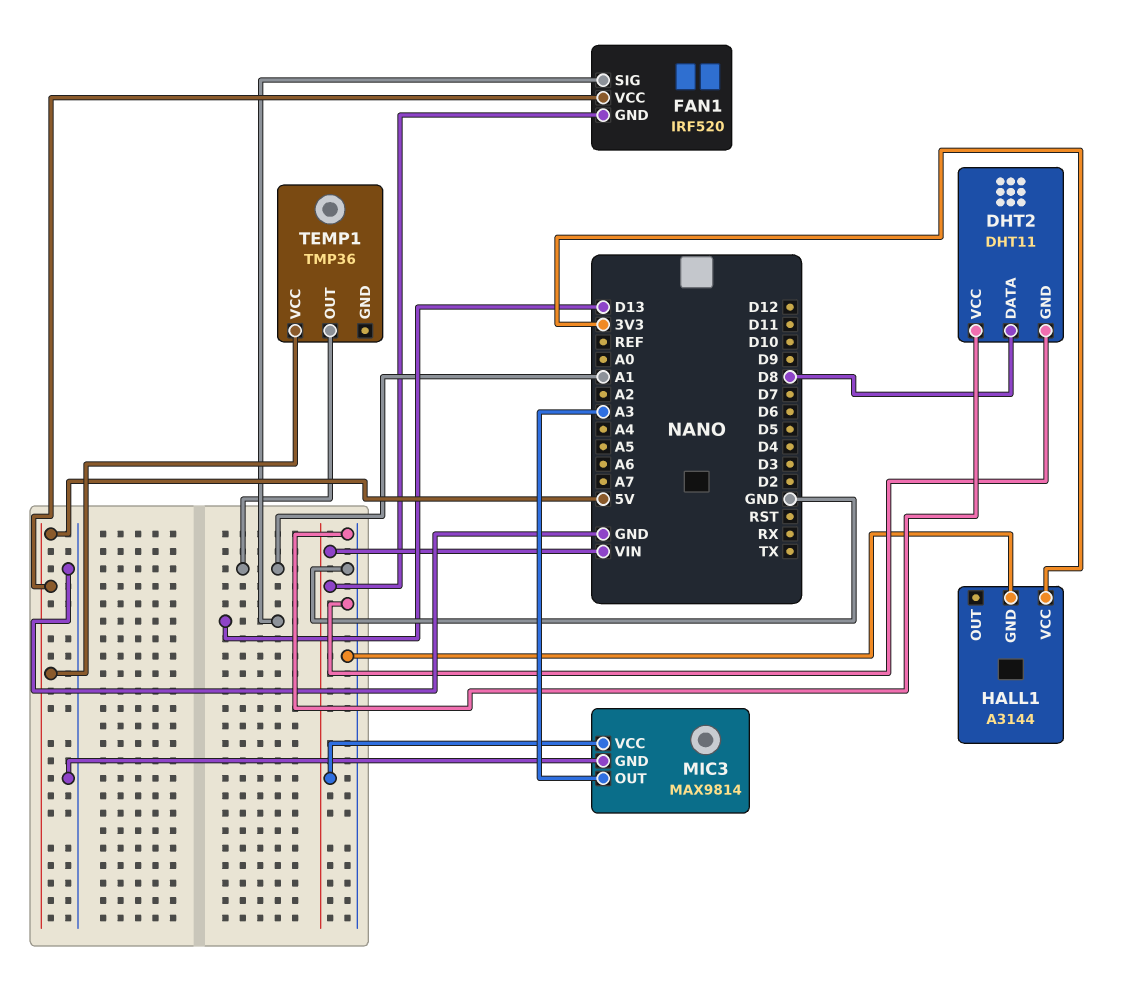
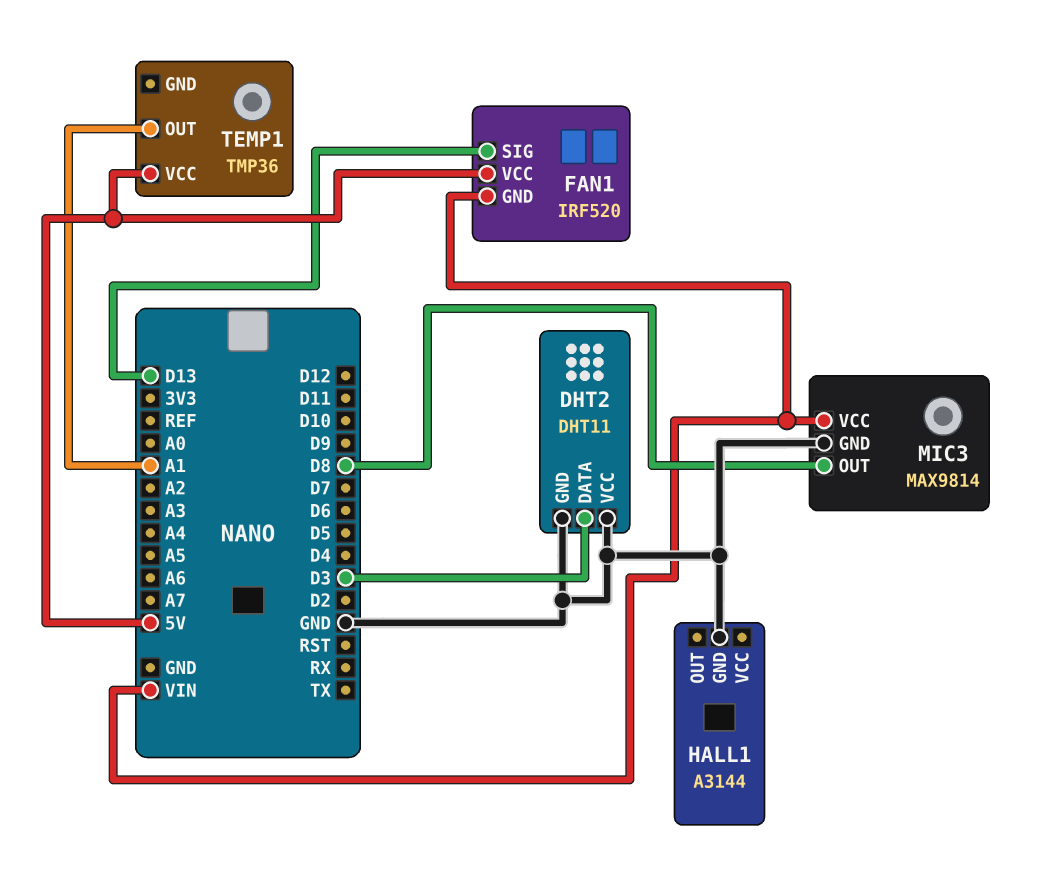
DHT2 pin DATA: D8 -> D3
HALL1 pin VCC: 3V3 -> none
MIC3 pin OUT: A3 -> D8

